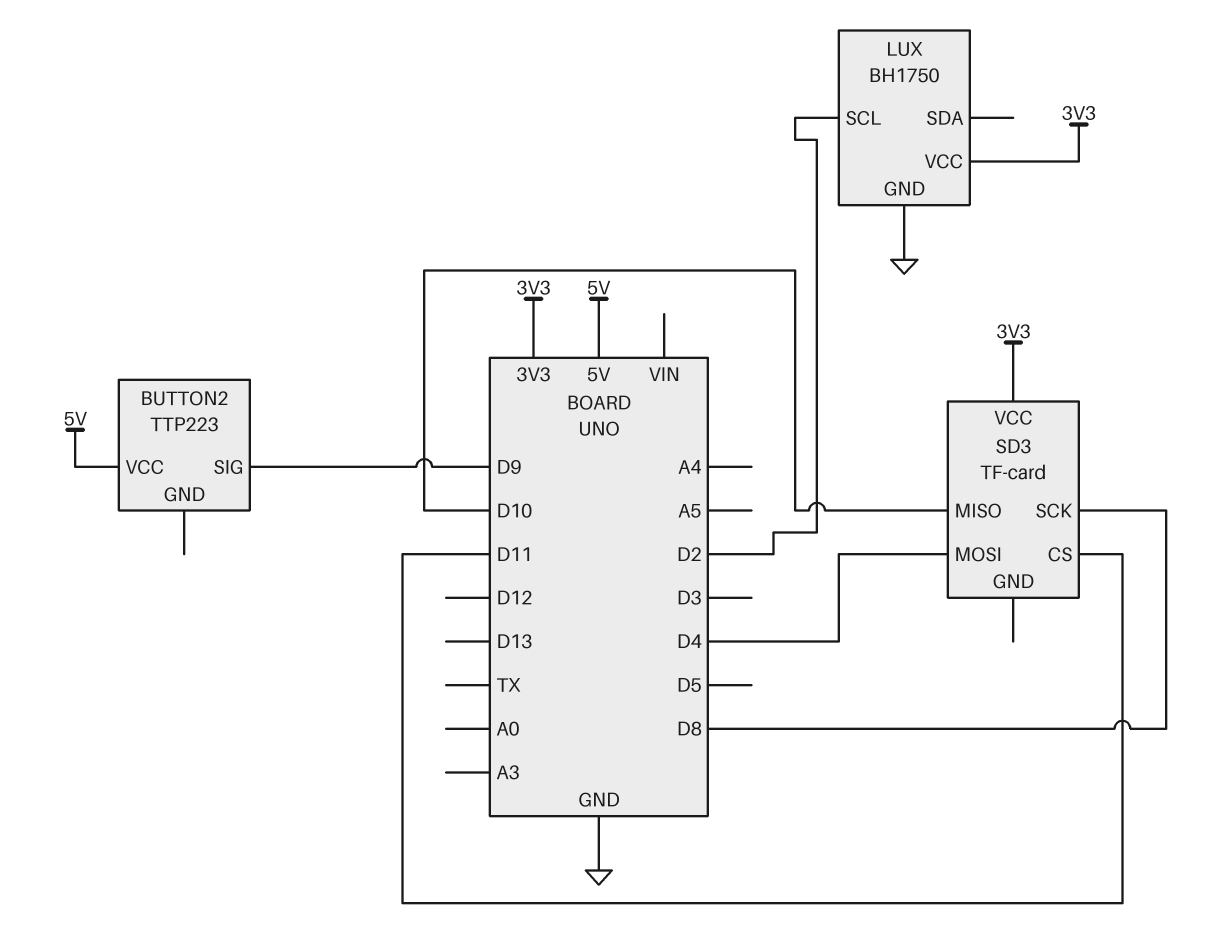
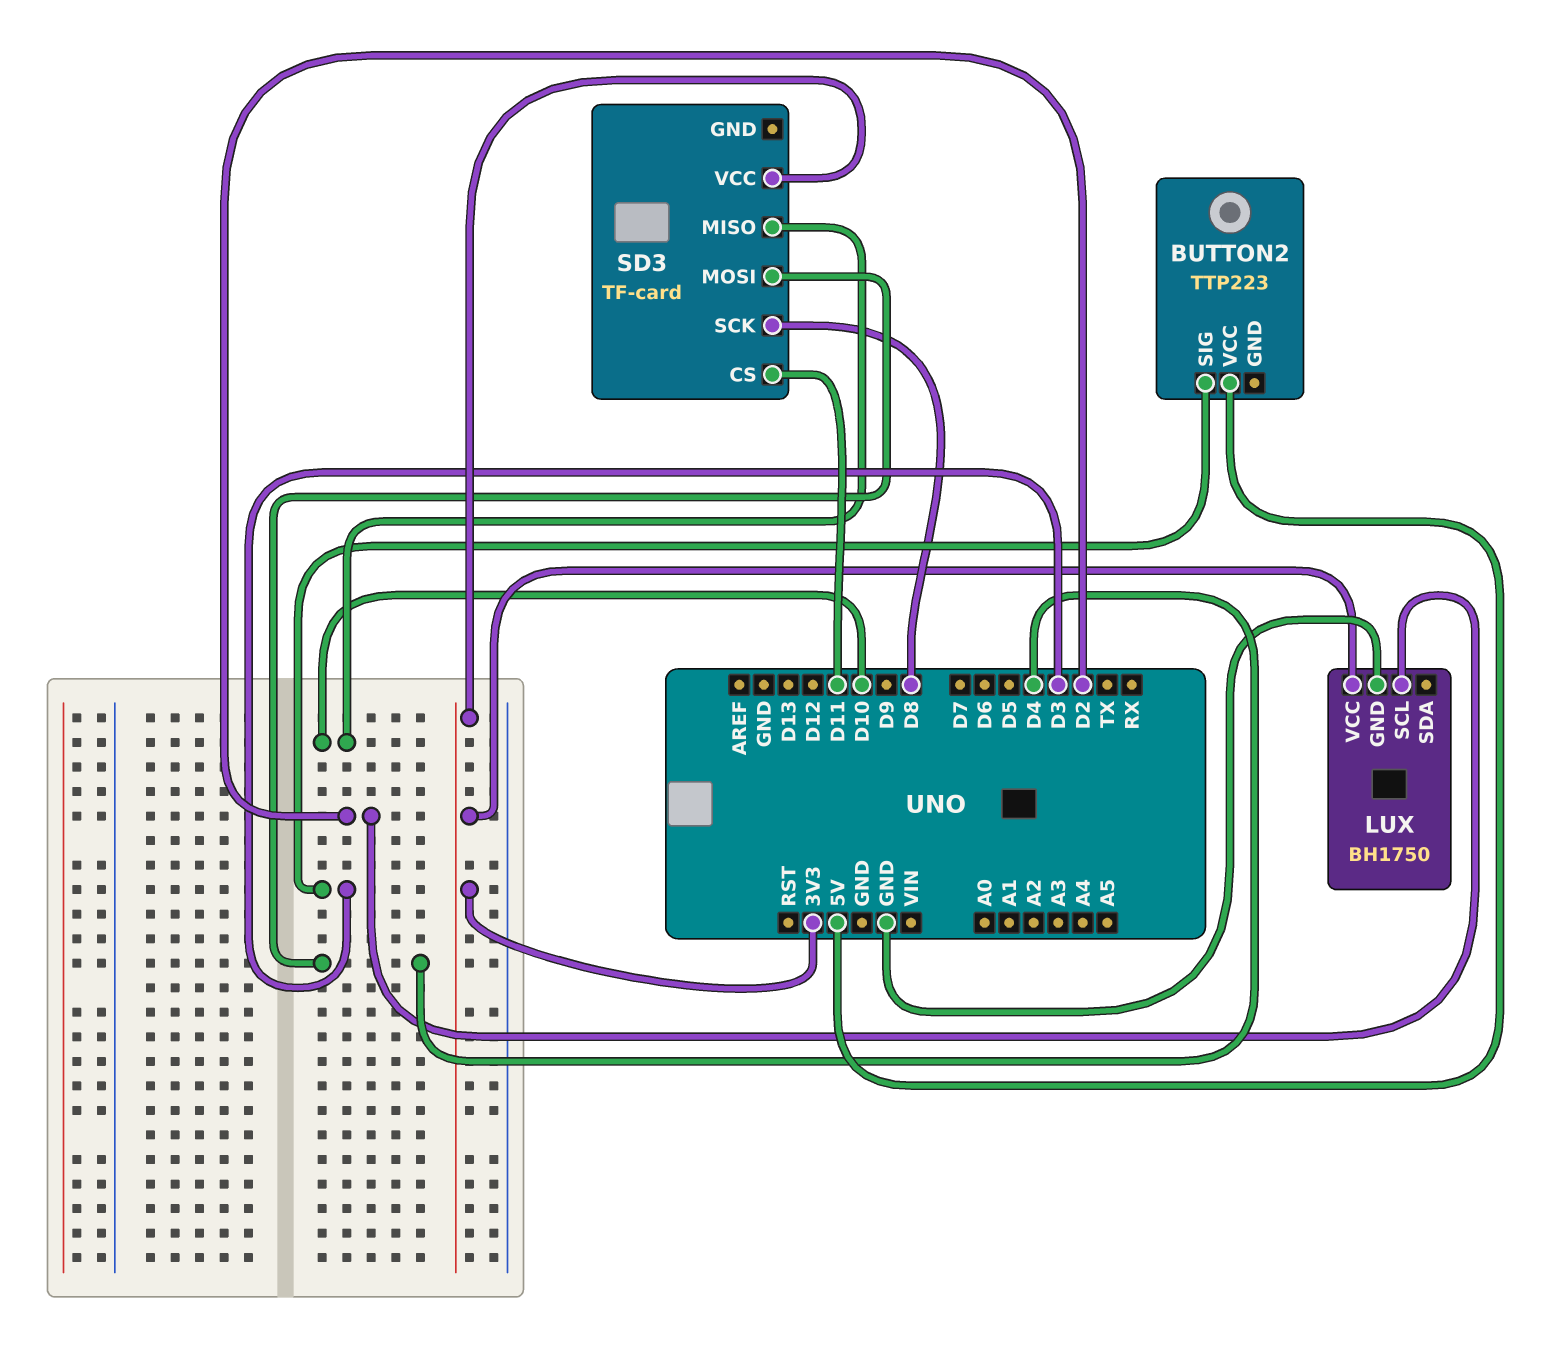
BUTTON2 pin SIG: D9 -> D3

